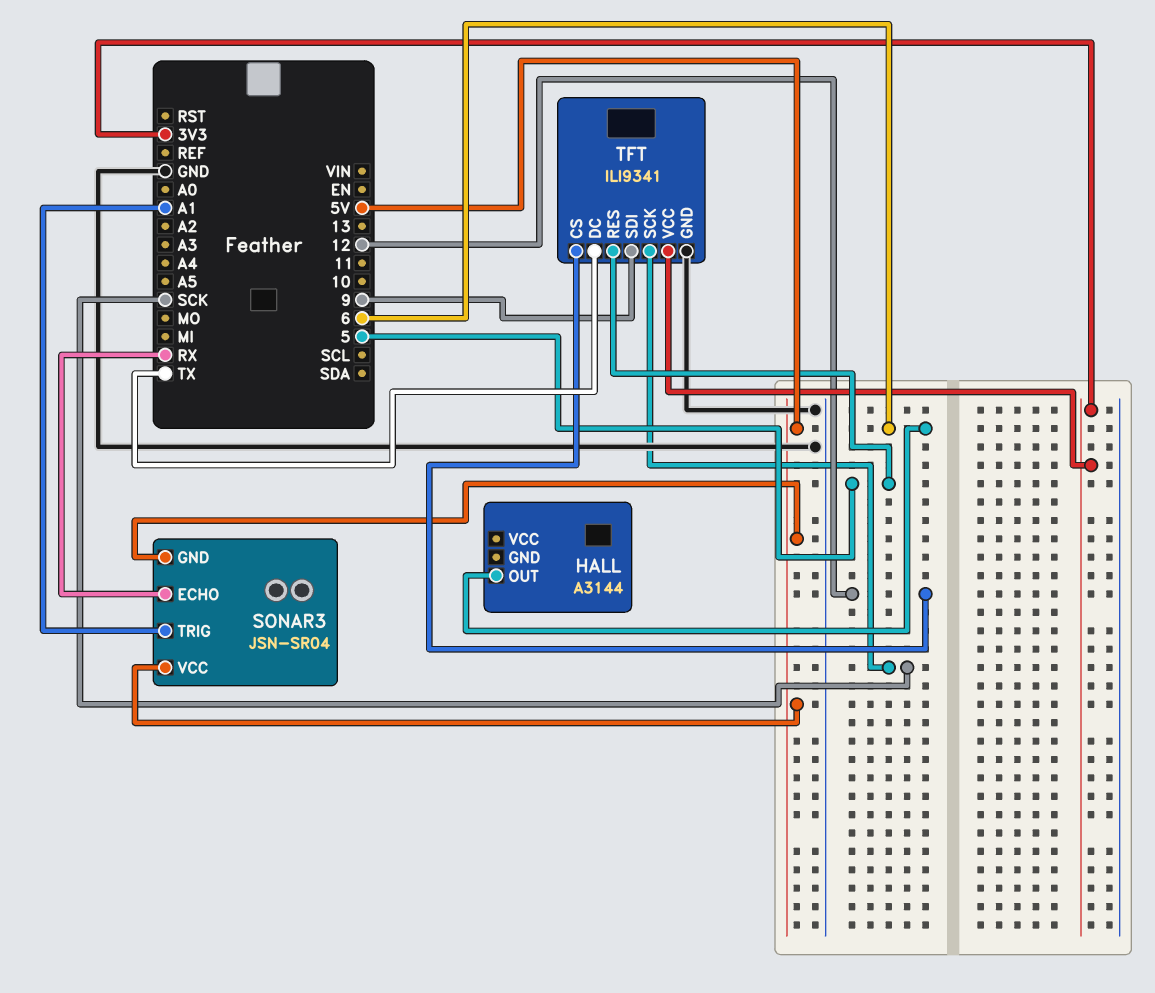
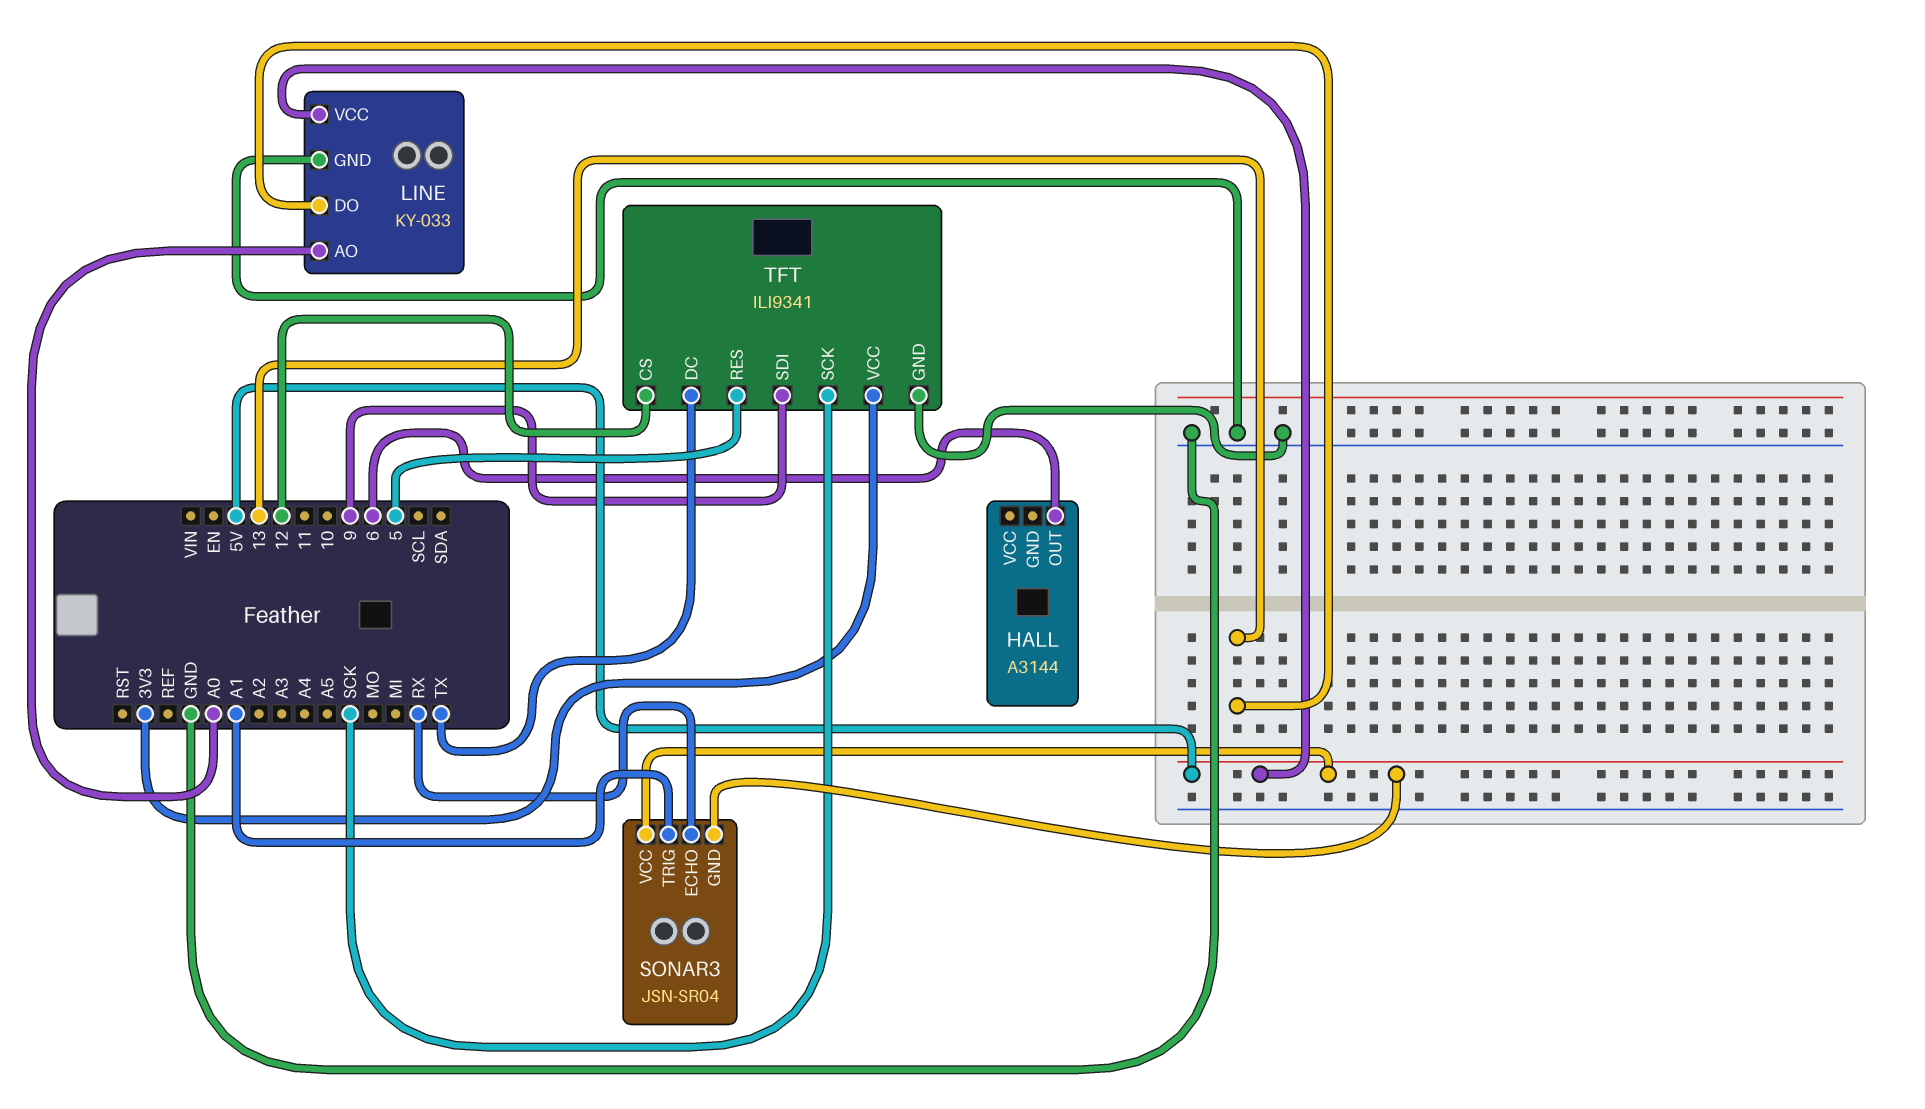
LINE: none -> KY-033
LINE pin AO: none -> A0
LINE pin DO: none -> 13
LINE pin GND: none -> GND
LINE pin VCC: none -> 5V

